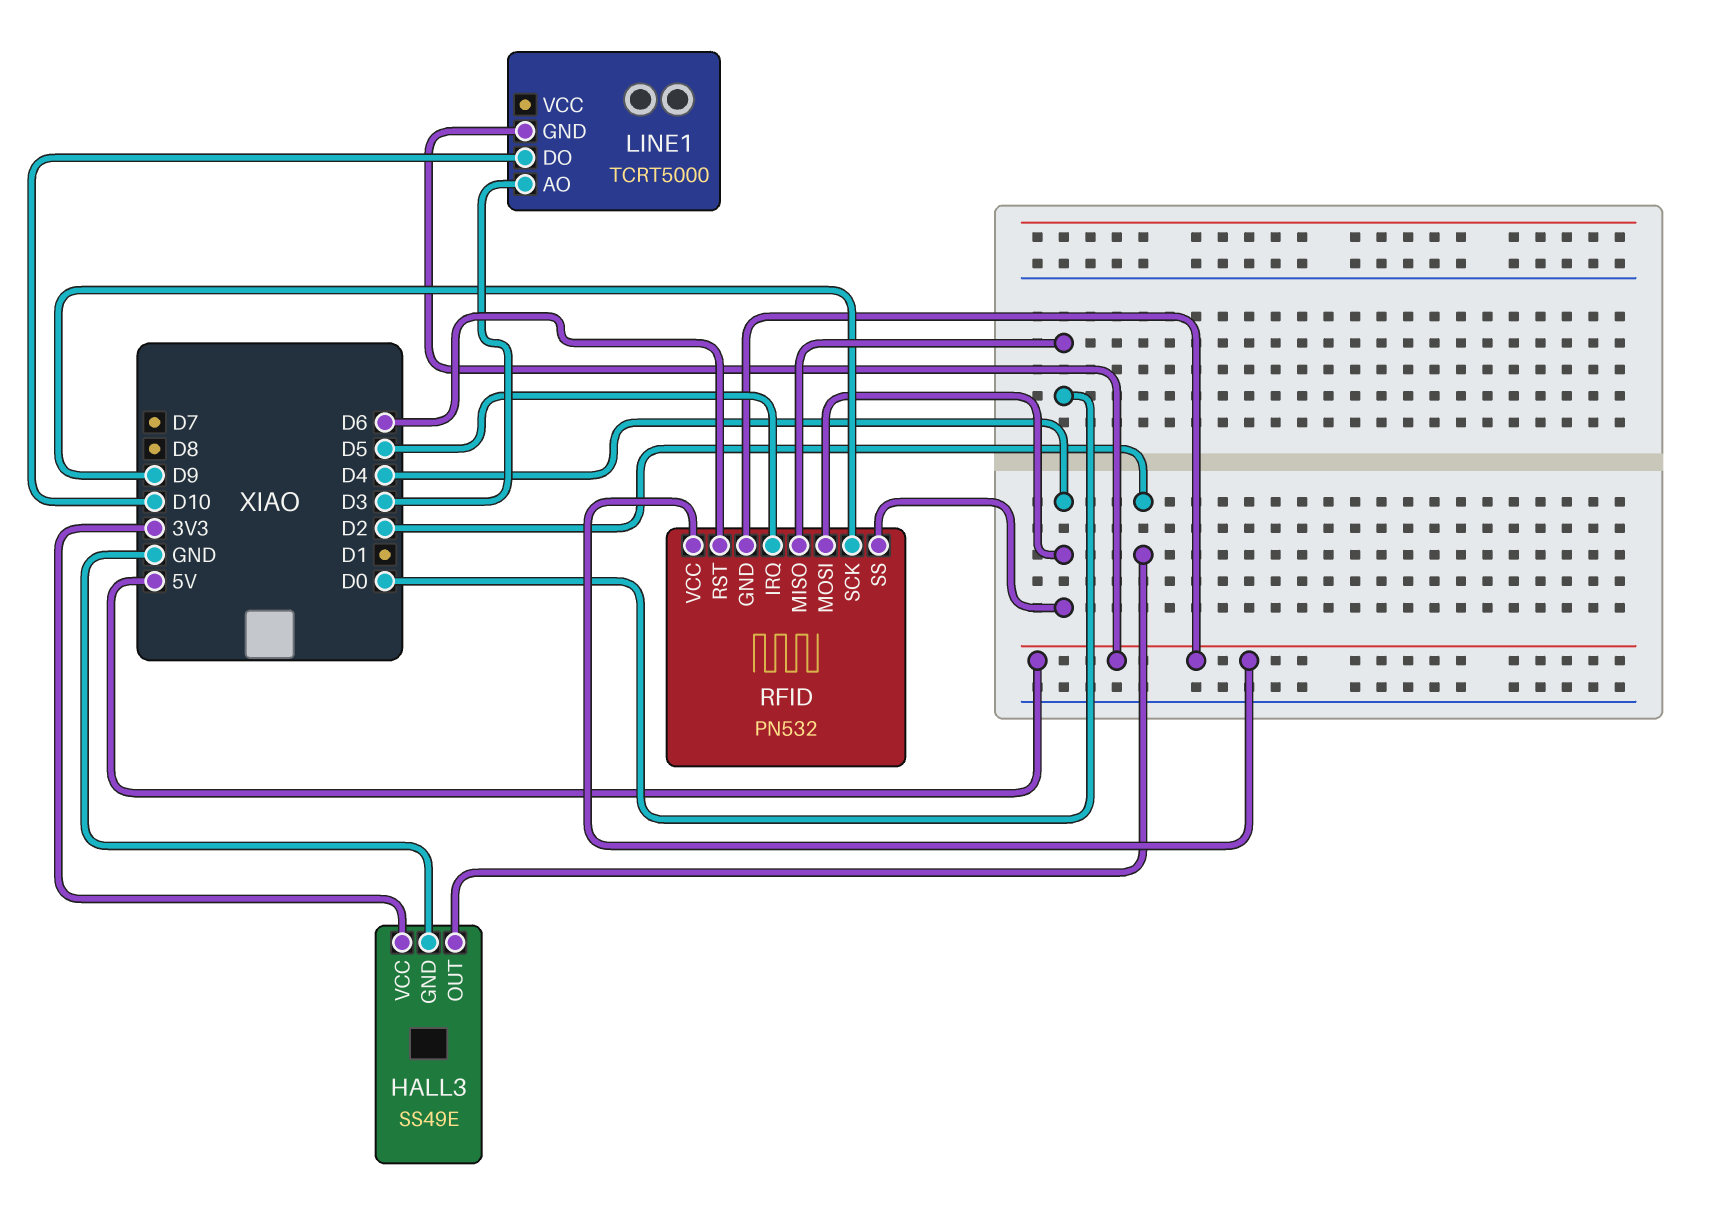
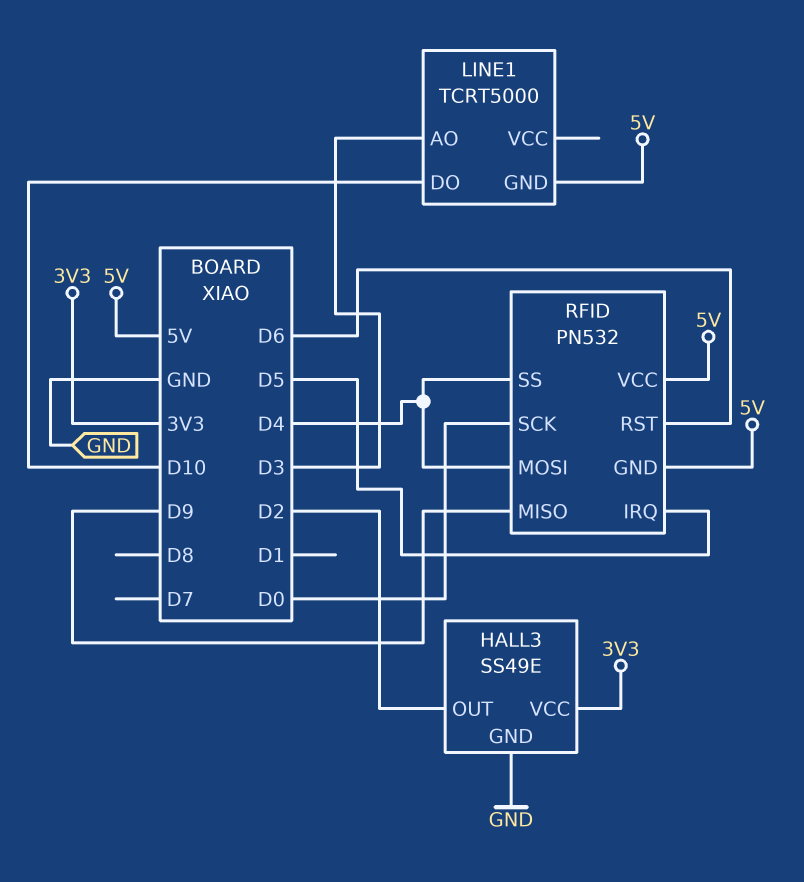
RFID pin MISO: D0 -> D9
RFID pin SCK: D9 -> D0

